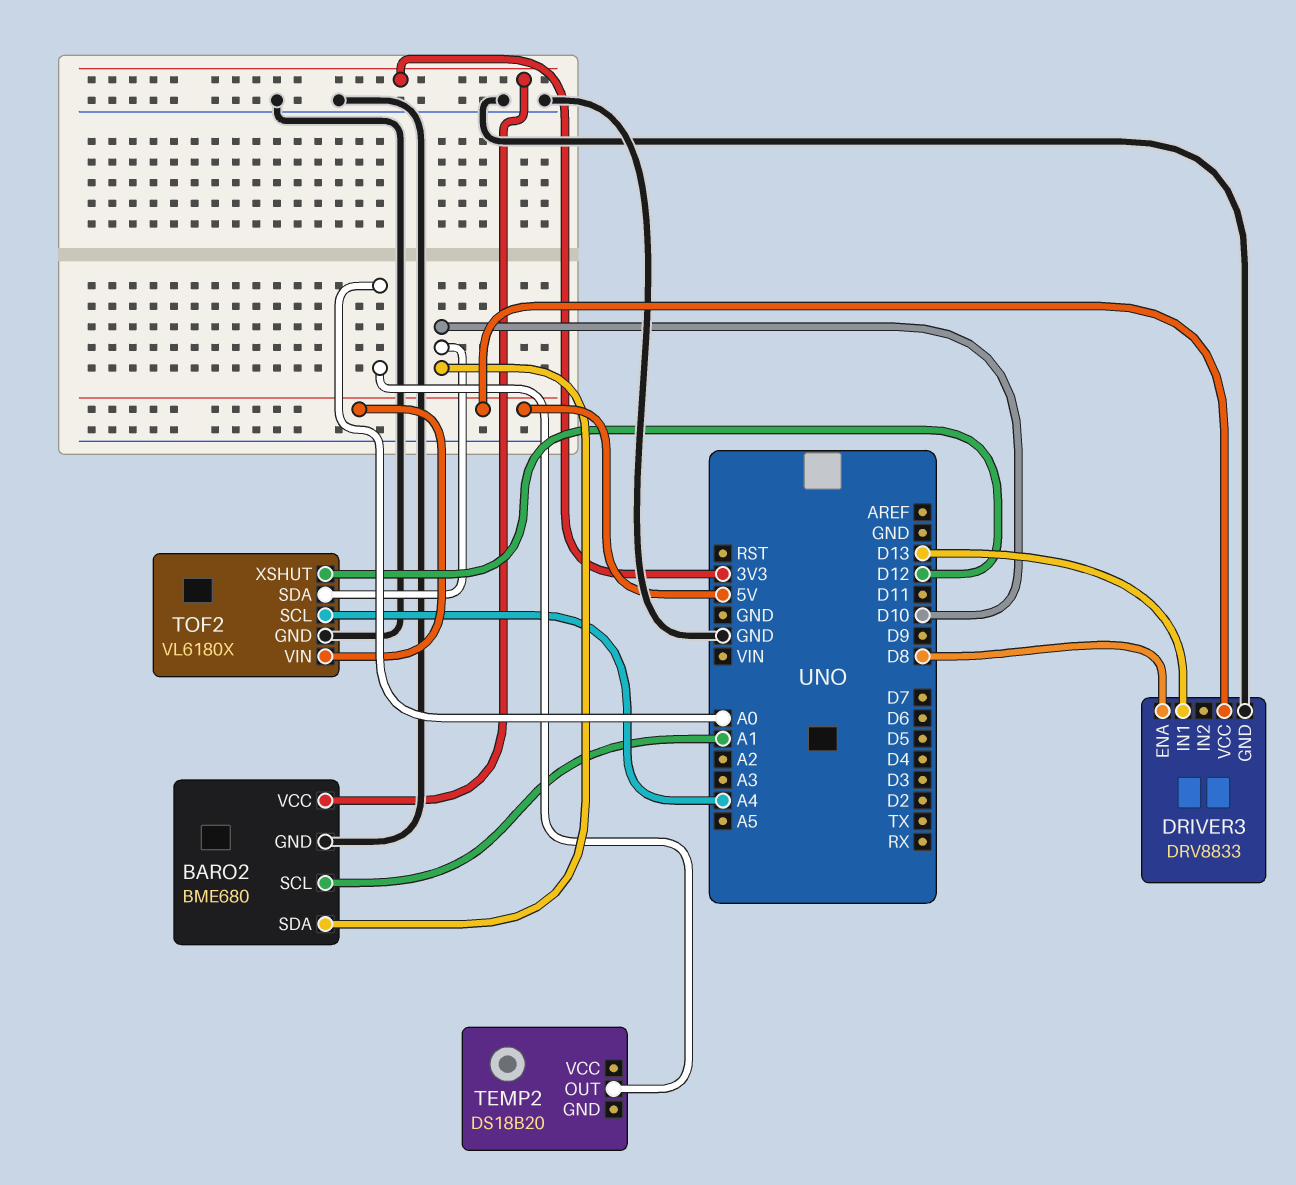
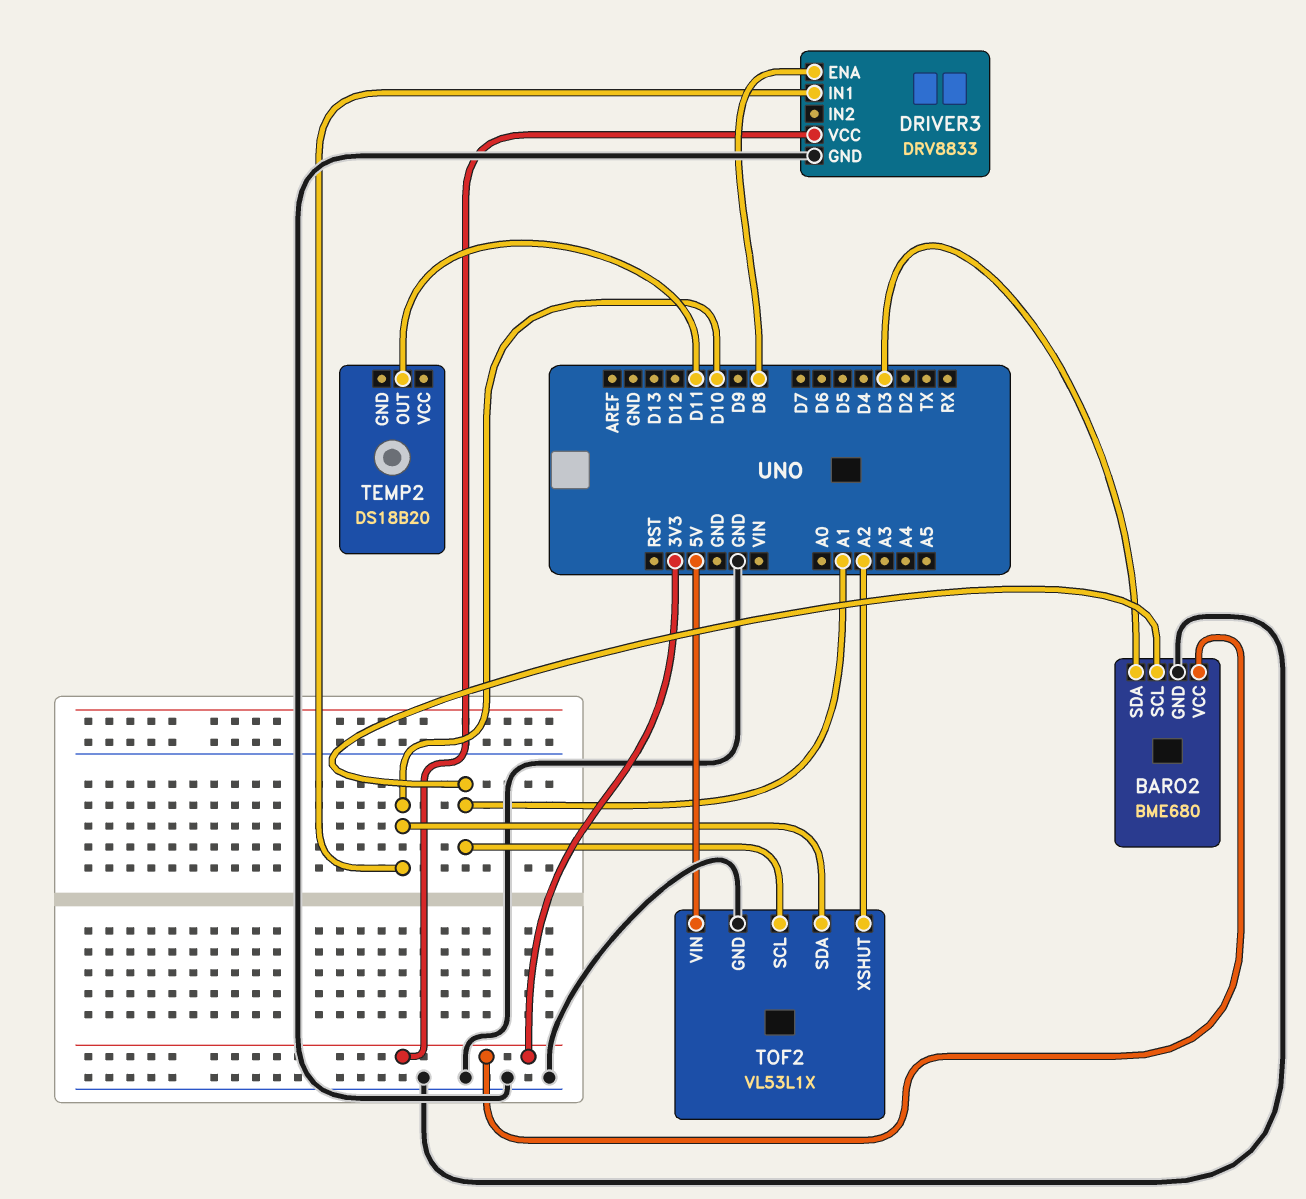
BARO2 pin SDA: D10 -> D3
DRIVER3 pin IN1: D13 -> D10
DRIVER3 pin VCC: 5V -> 3V3
TEMP2 pin OUT: A0 -> D11
TOF2: VL6180X -> VL53L1X
TOF2 pin SCL: A4 -> A1
TOF2 pin XSHUT: D12 -> A2

